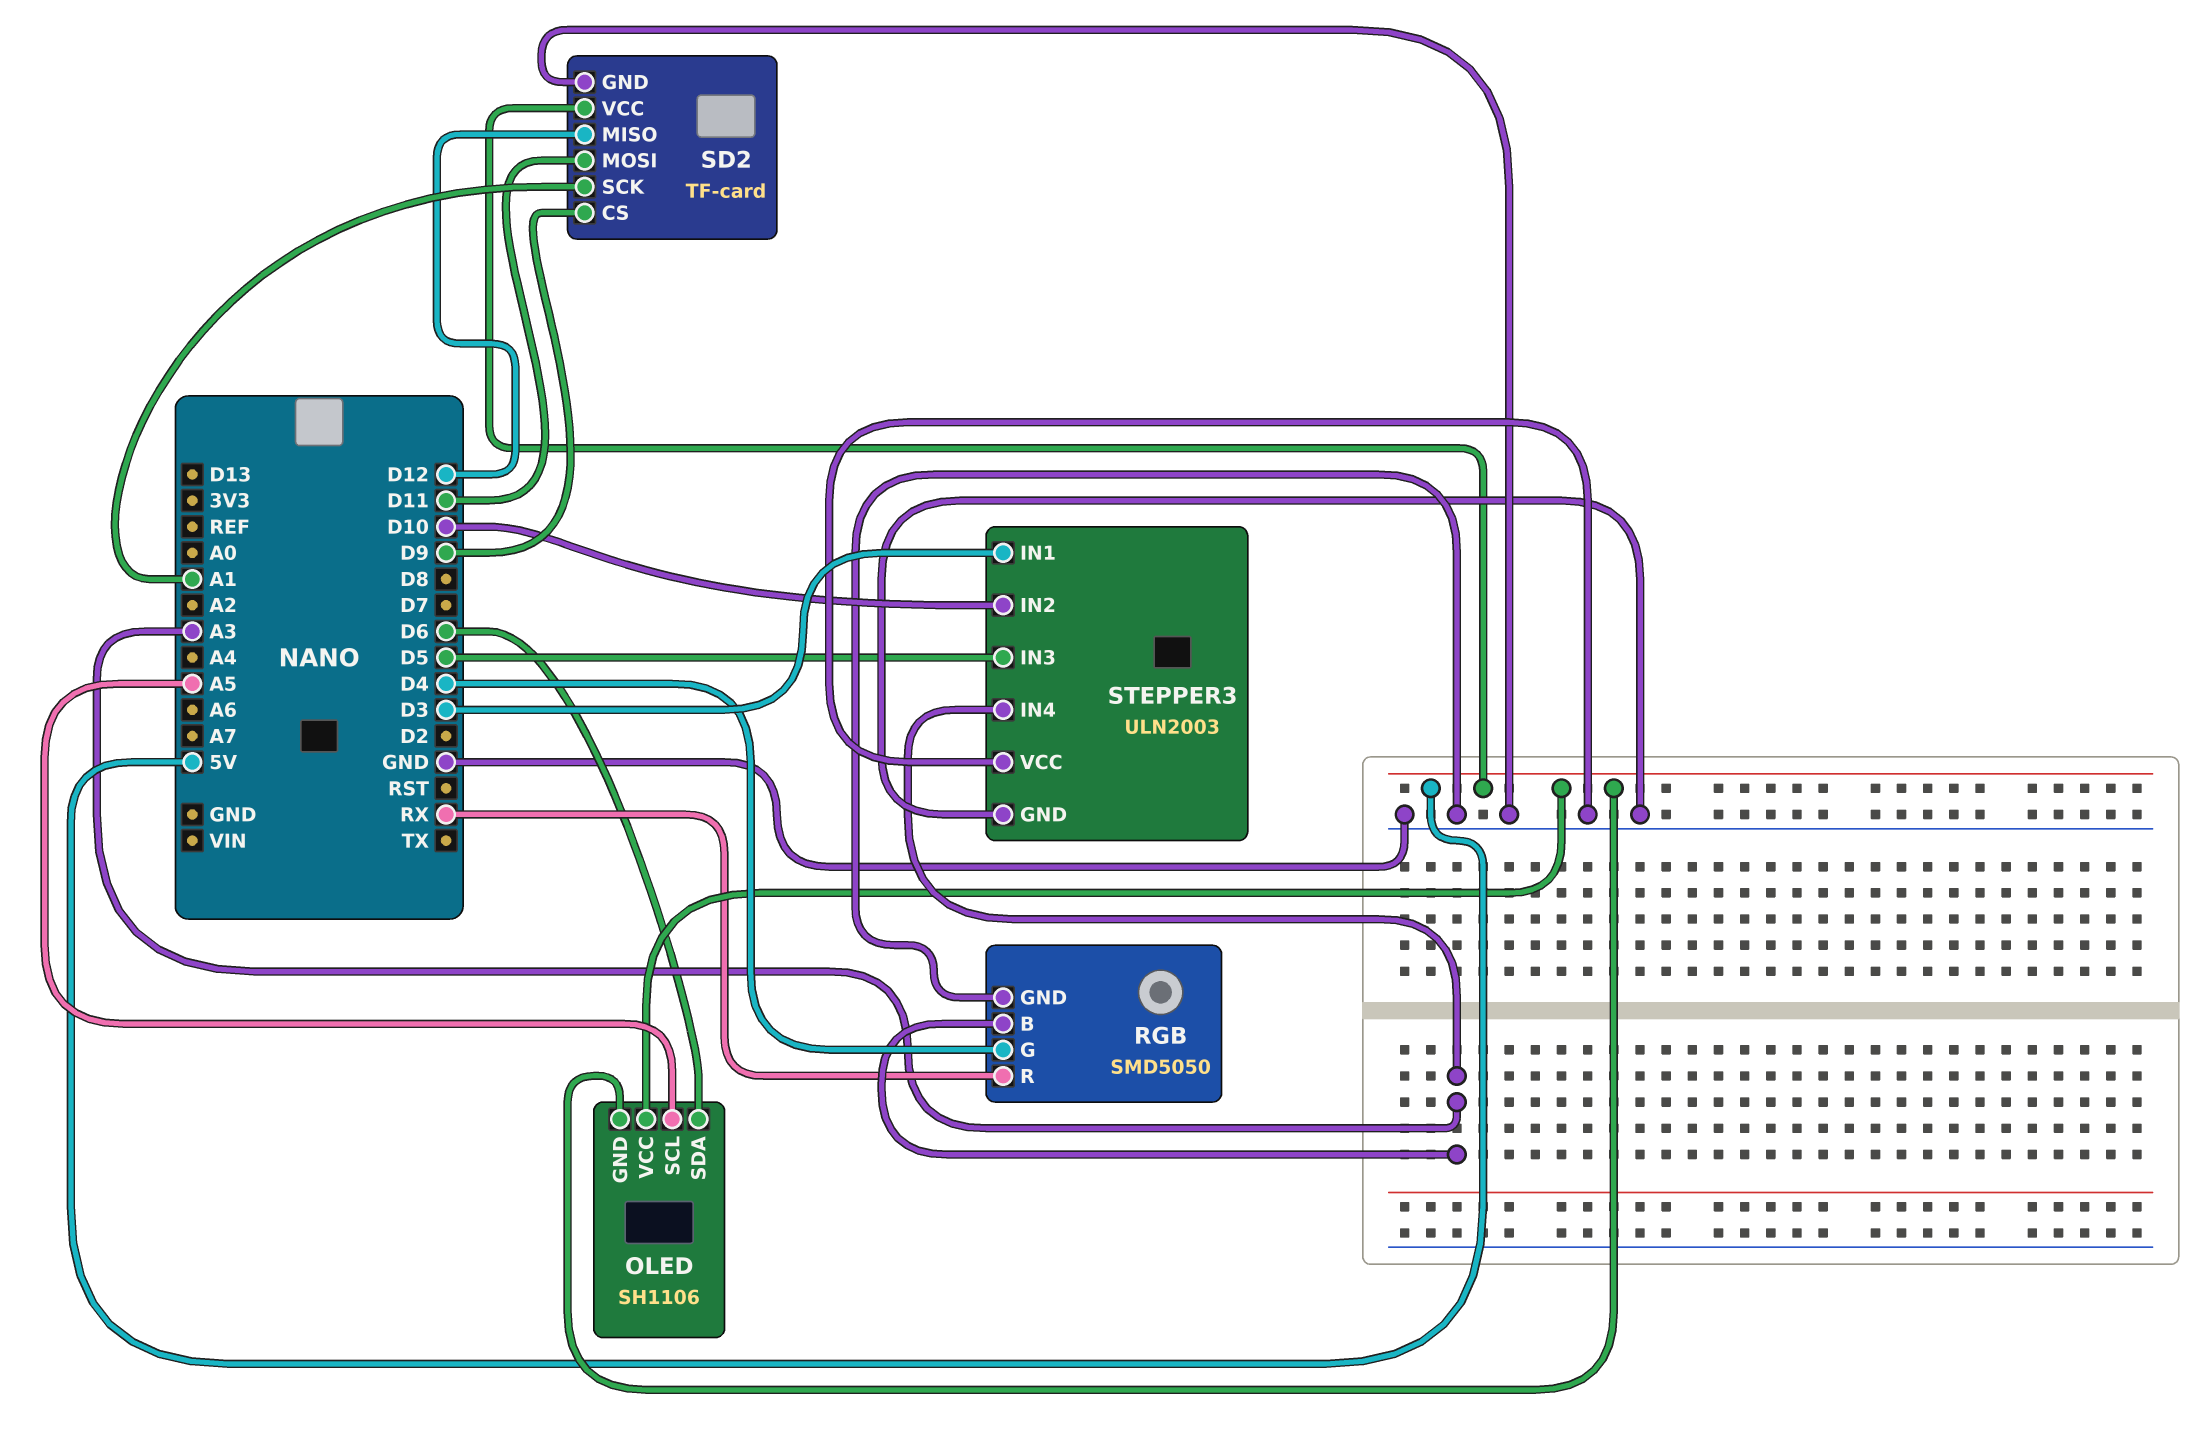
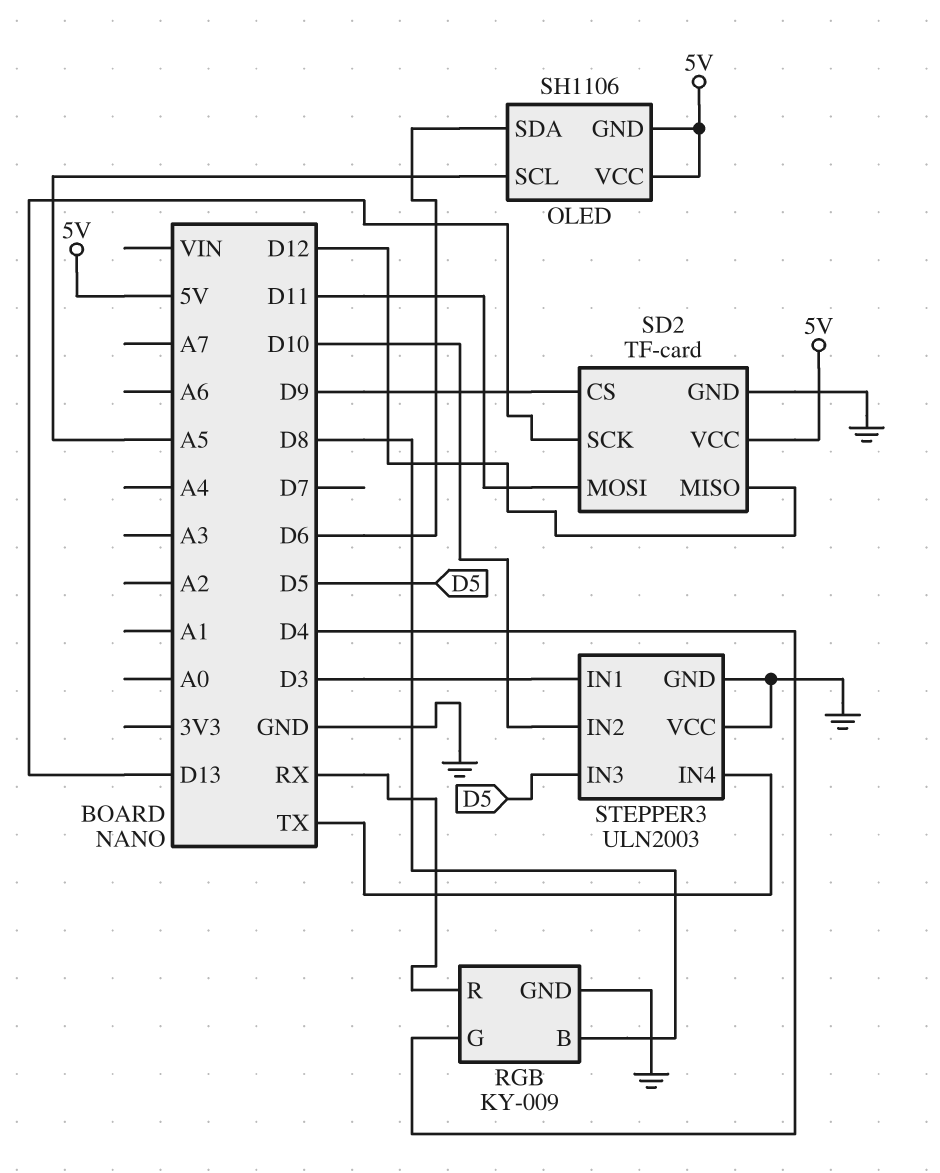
RGB: SMD5050 -> KY-009
RGB pin B: A3 -> D8
SD2 pin SCK: A1 -> D13
STEPPER3 pin IN4: A3 -> TX

